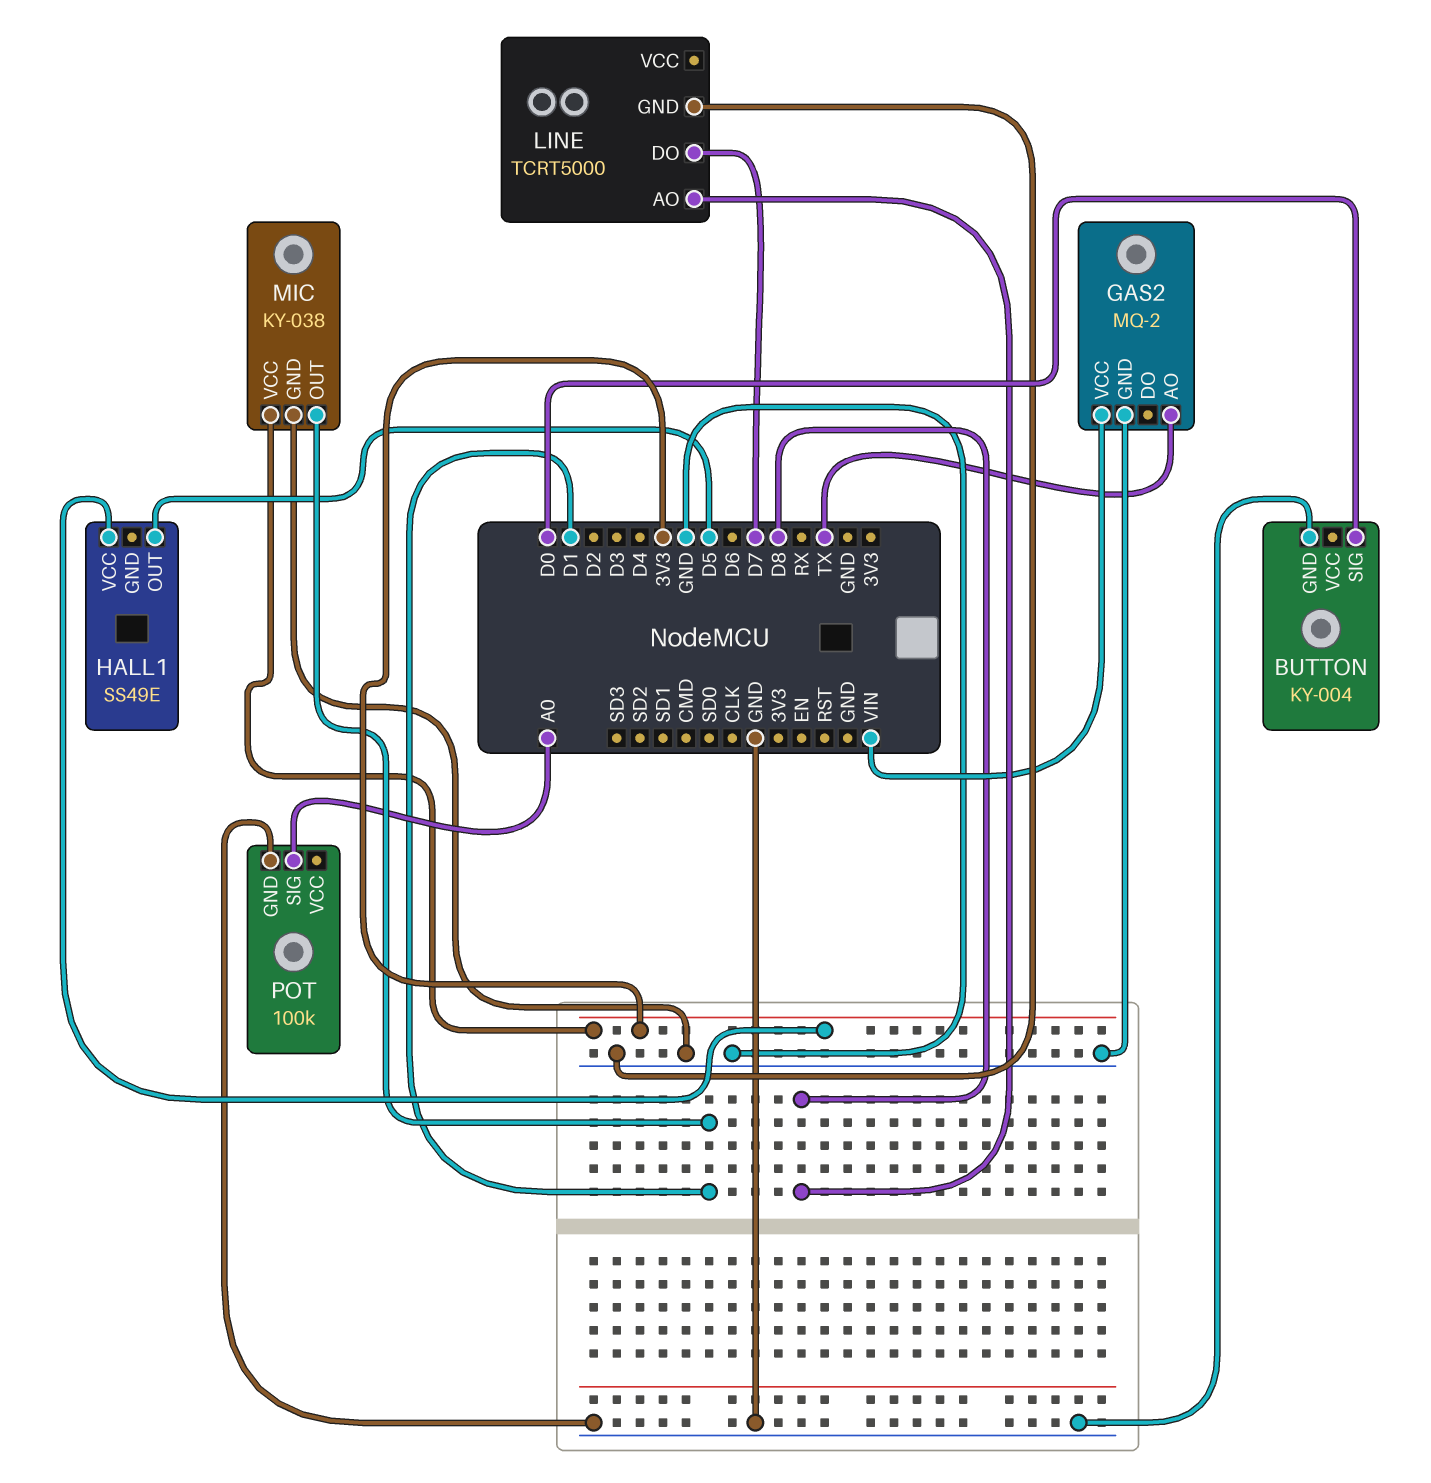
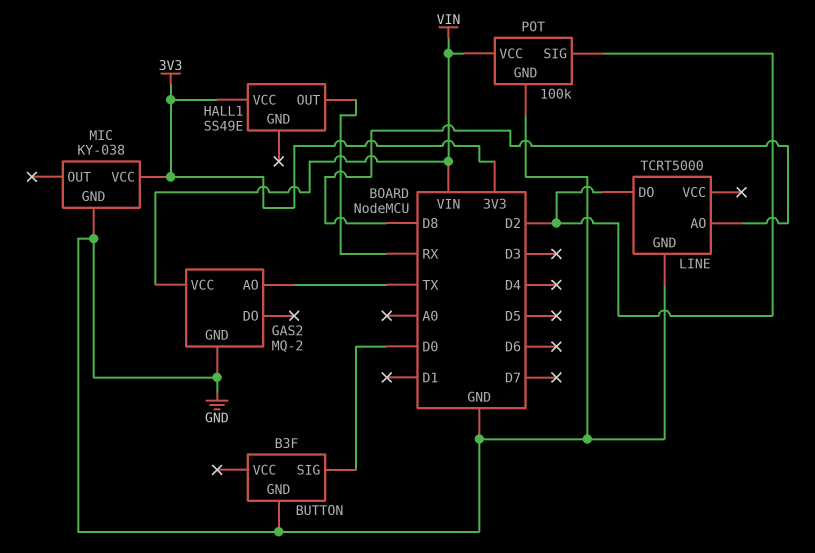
BUTTON: KY-004 -> B3F
HALL1 pin OUT: D5 -> RX
LINE pin DO: D7 -> D2
MIC pin OUT: D1 -> none
POT pin SIG: A0 -> D2
POT pin VCC: none -> VIN

